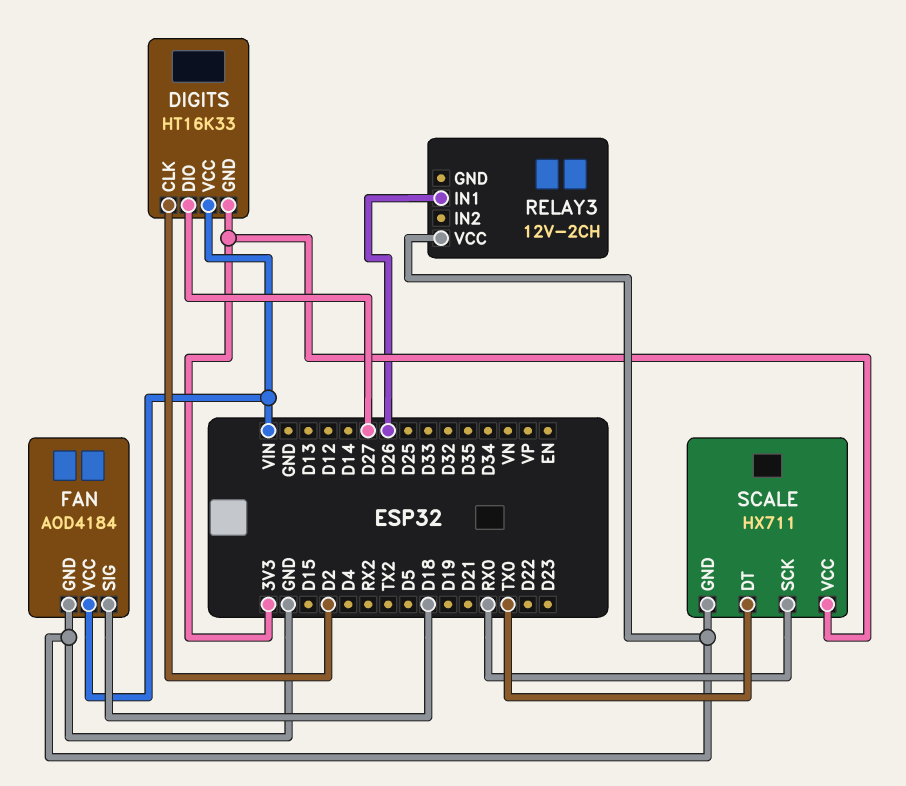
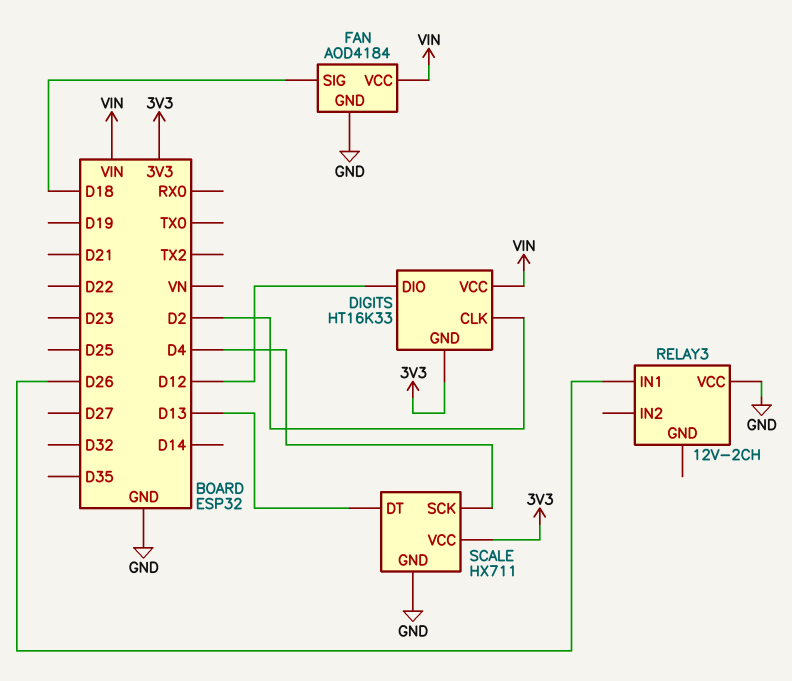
DIGITS pin DIO: D27 -> D12
SCALE pin DT: TX0 -> D13
SCALE pin SCK: RX0 -> D4

